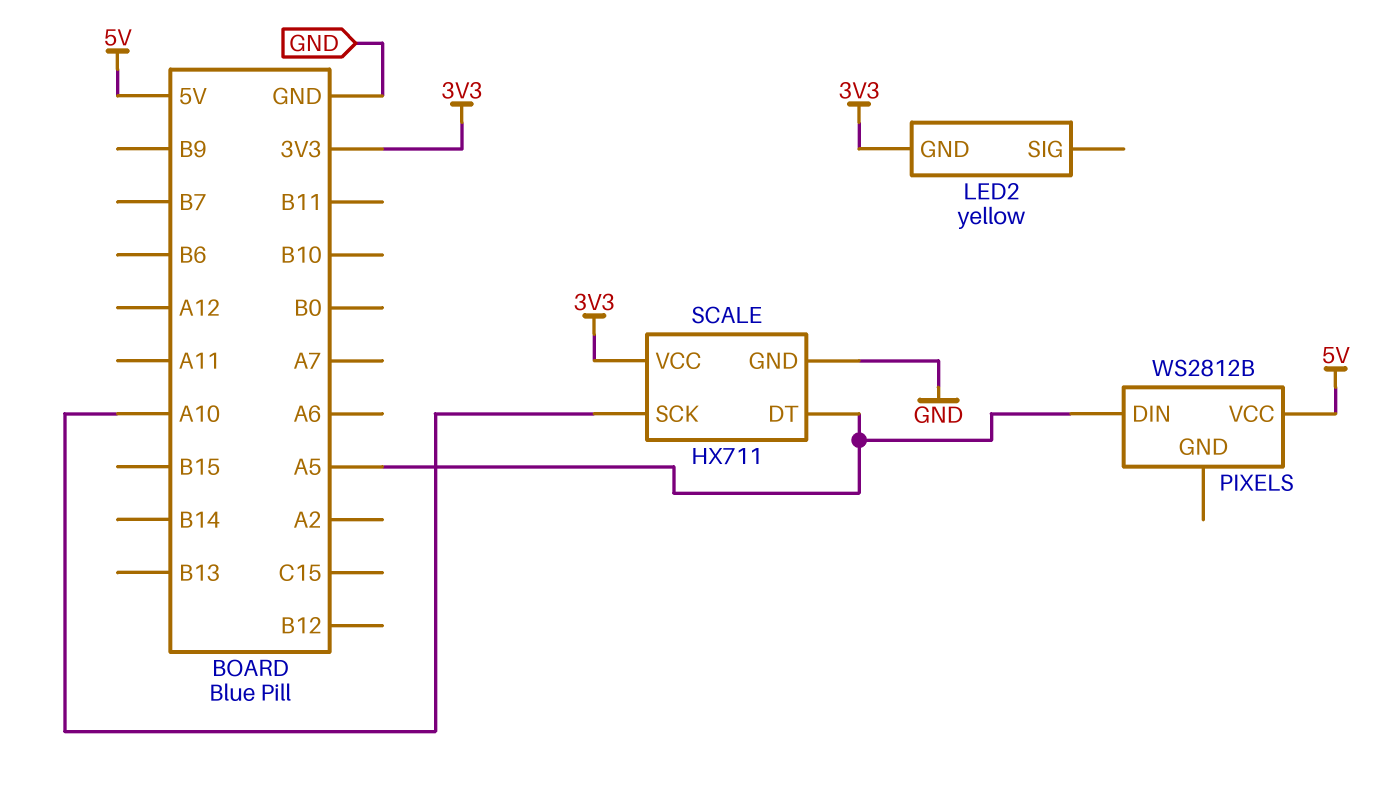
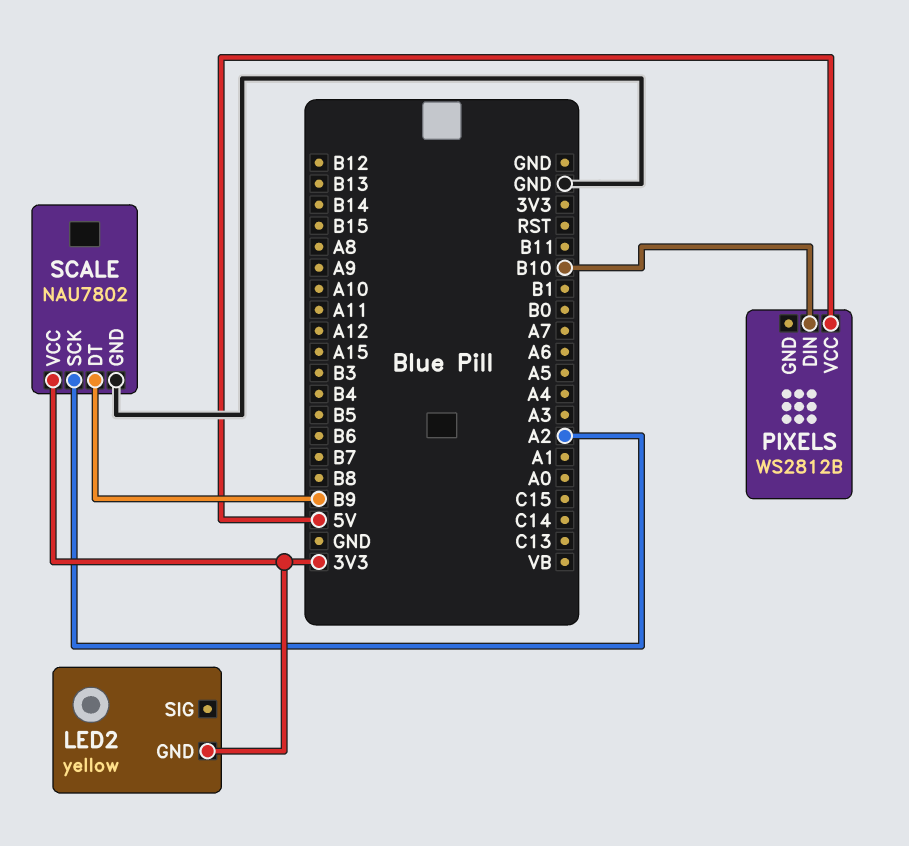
PIXELS pin DIN: A5 -> B10
SCALE: HX711 -> NAU7802
SCALE pin DT: A5 -> B9
SCALE pin SCK: A10 -> A2

